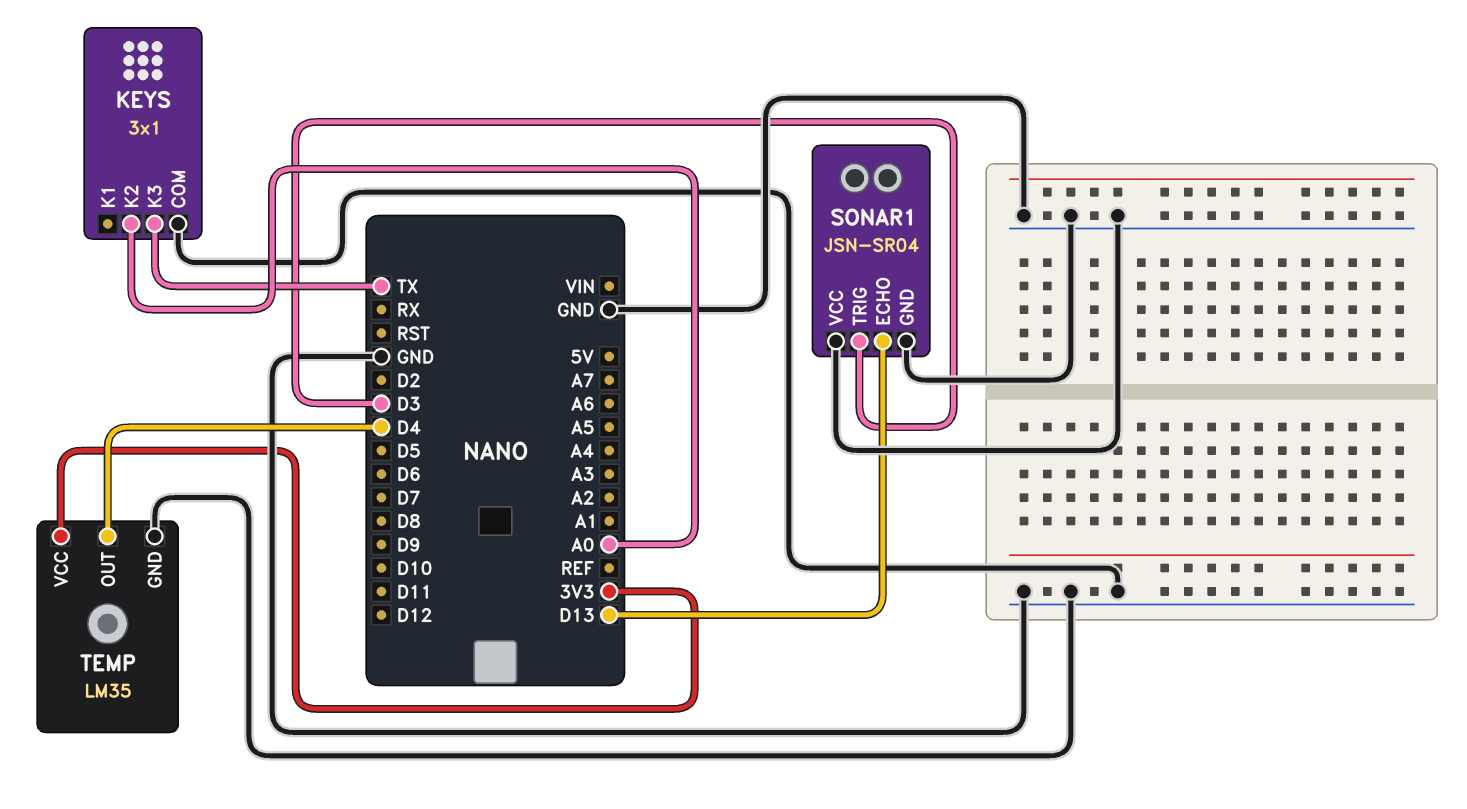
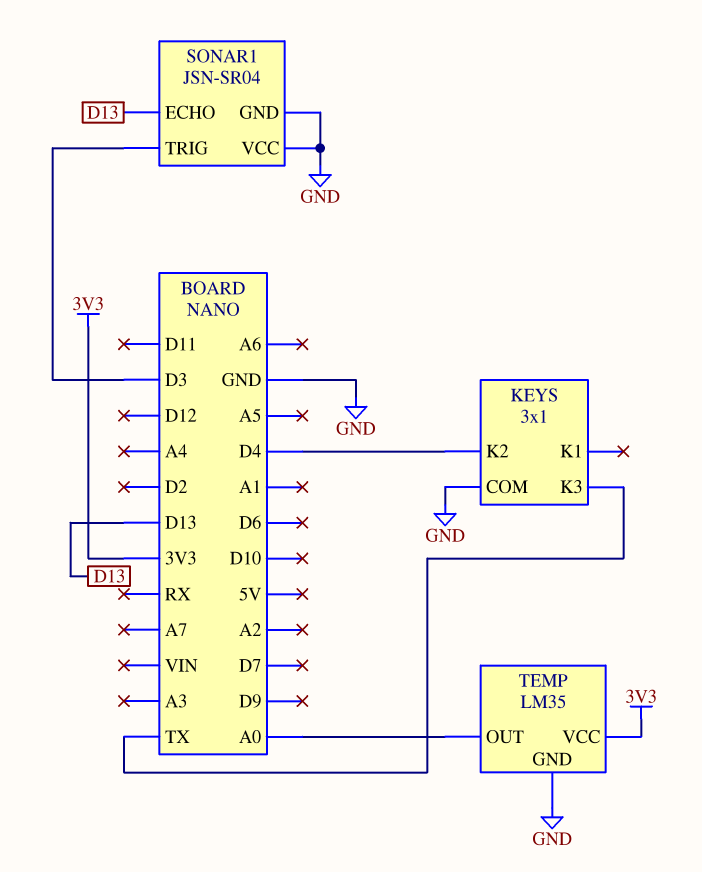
KEYS pin K2: A0 -> D4
TEMP pin OUT: D4 -> A0

